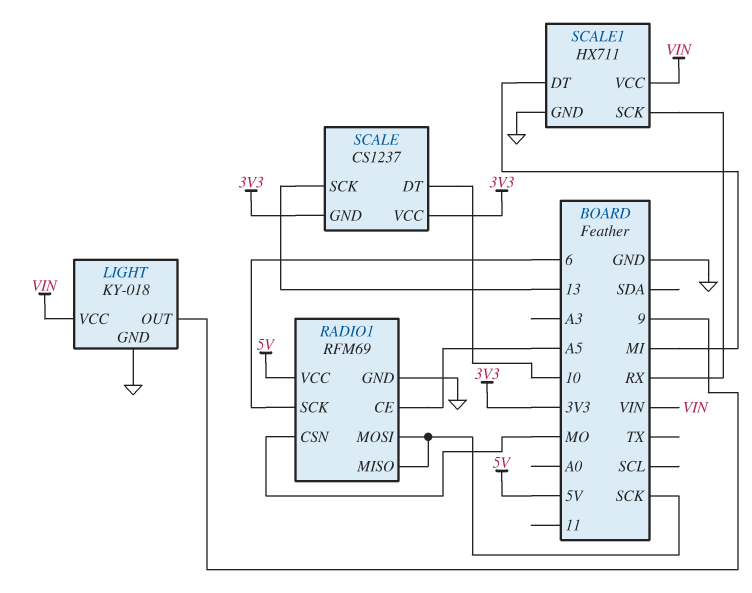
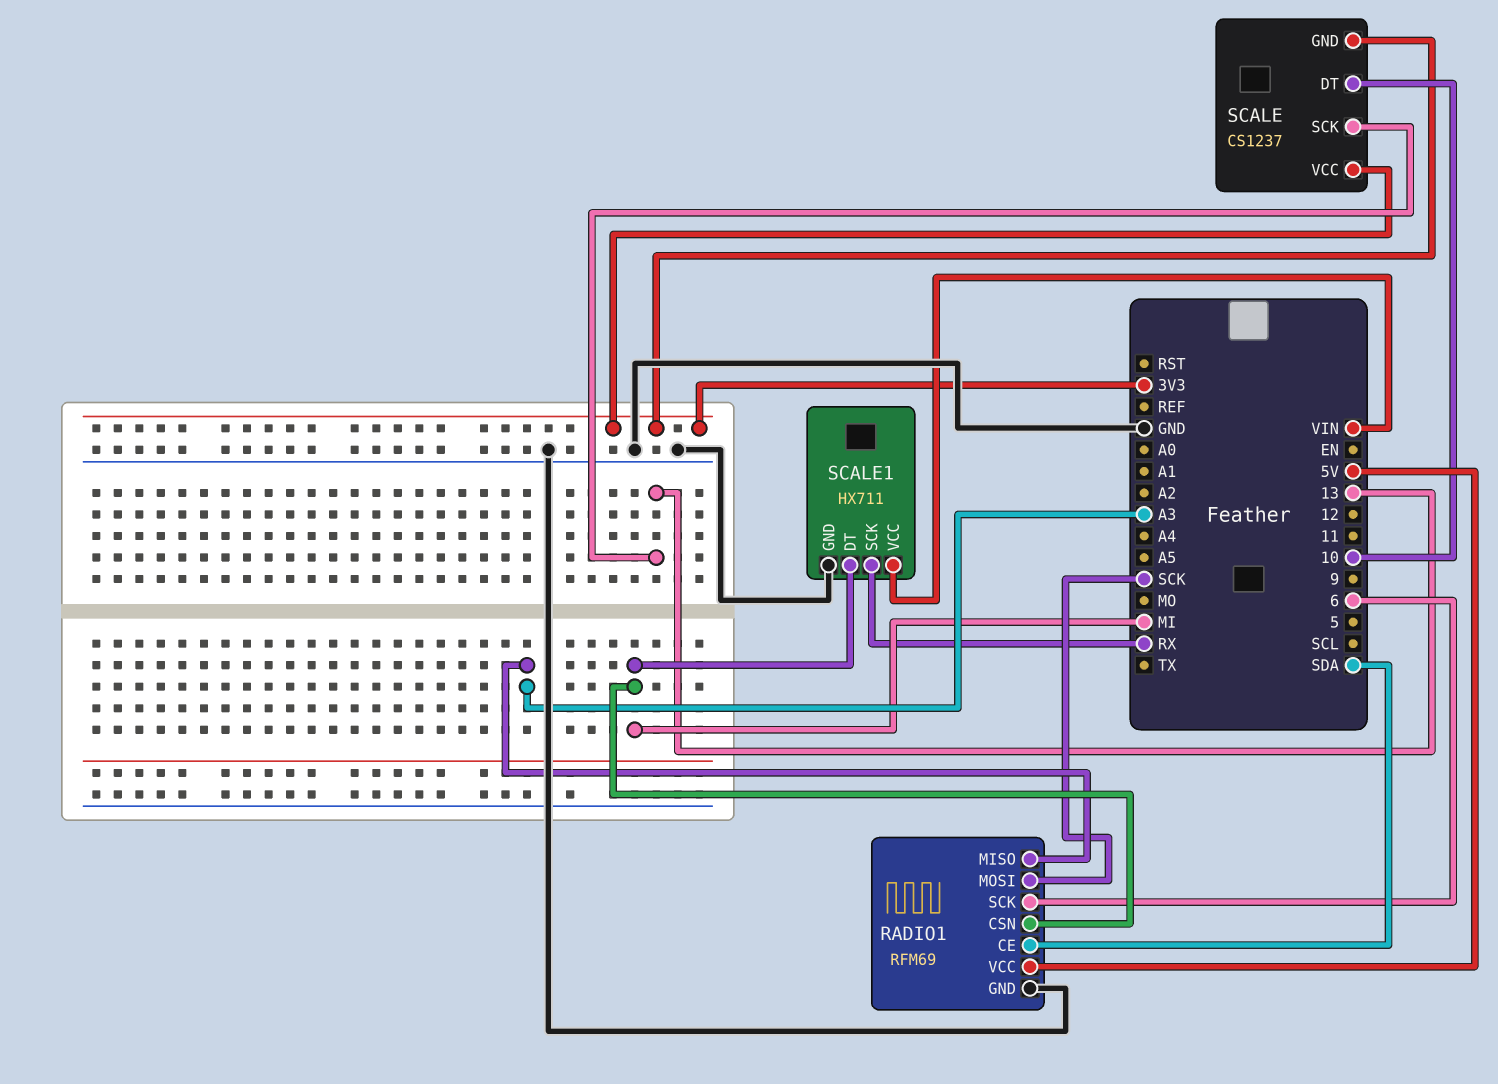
LIGHT: KY-018 -> none
LIGHT pin GND: GND -> none
LIGHT pin OUT: 9 -> none
LIGHT pin VCC: VIN -> none
RADIO1 pin CE: A5 -> SDA
RADIO1 pin CSN: MO -> MI
RADIO1 pin MISO: SCK -> A3

